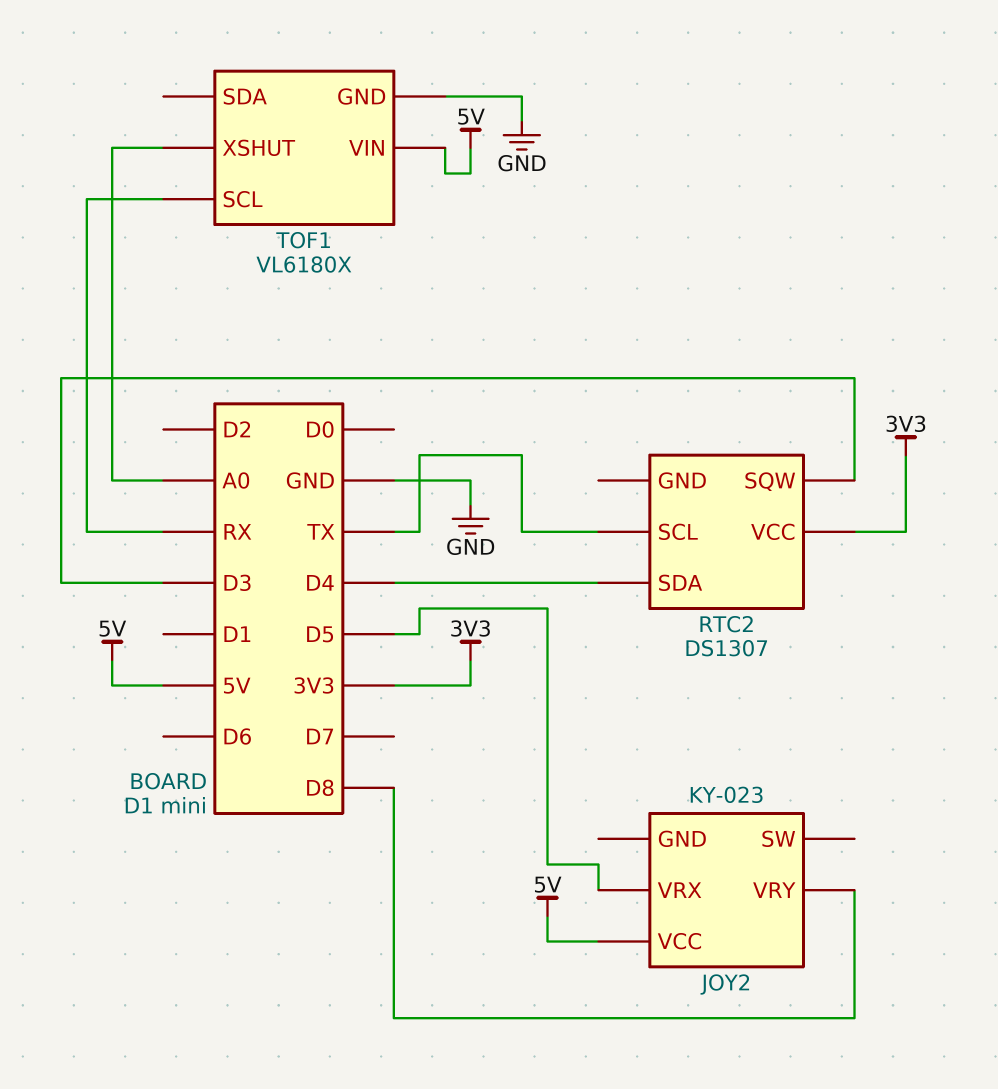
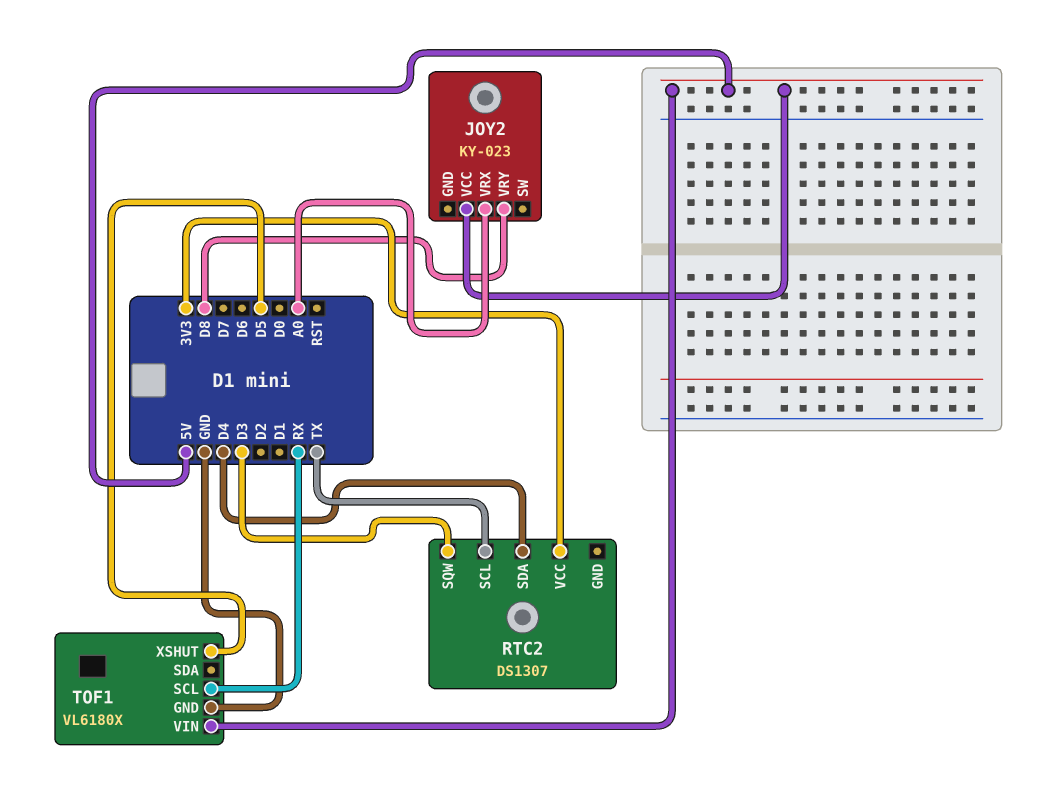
JOY2 pin VRX: D5 -> A0
TOF1 pin XSHUT: A0 -> D5

